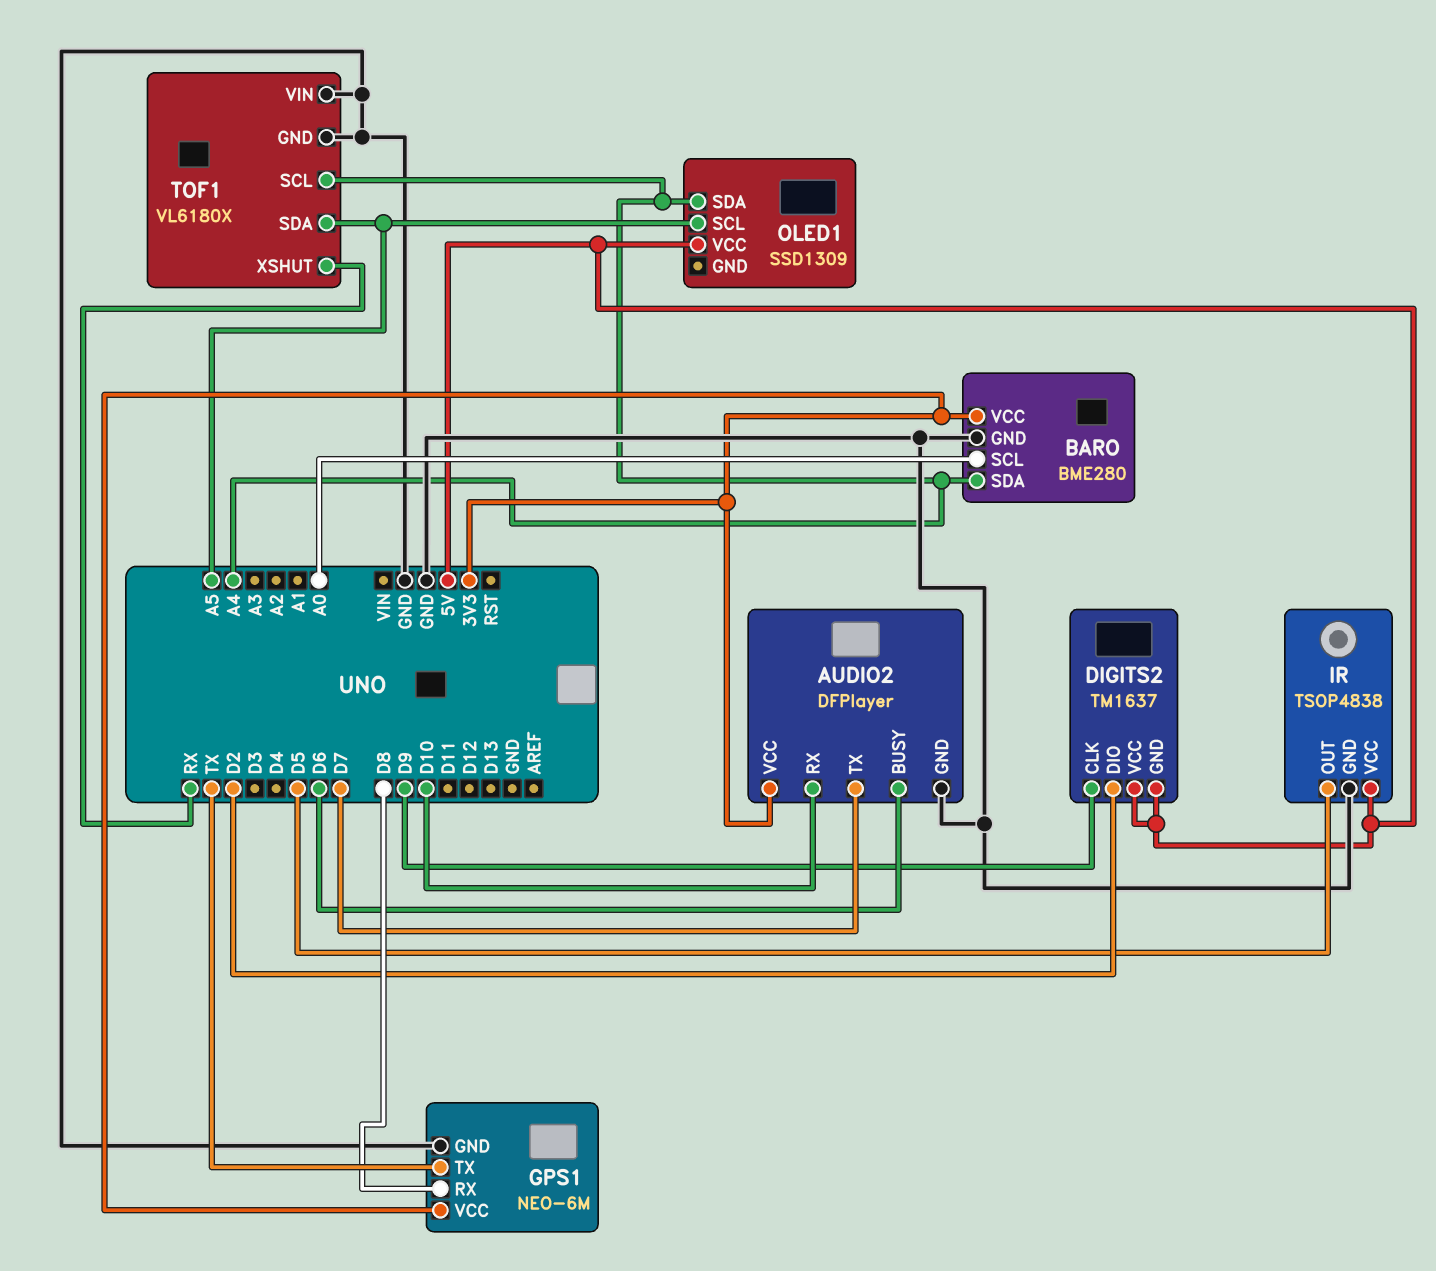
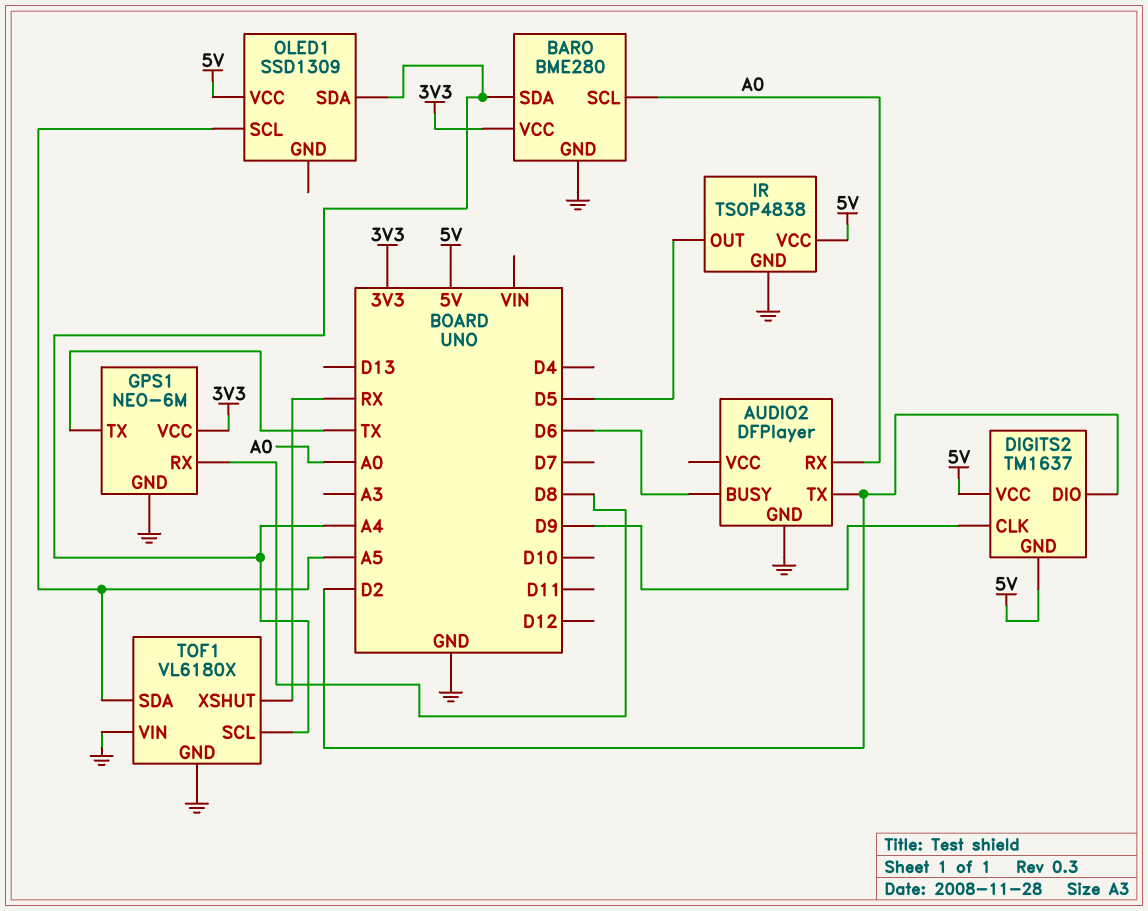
AUDIO2 pin RX: D10 -> A0
AUDIO2 pin TX: D7 -> D2
AUDIO2 pin VCC: 3V3 -> none

